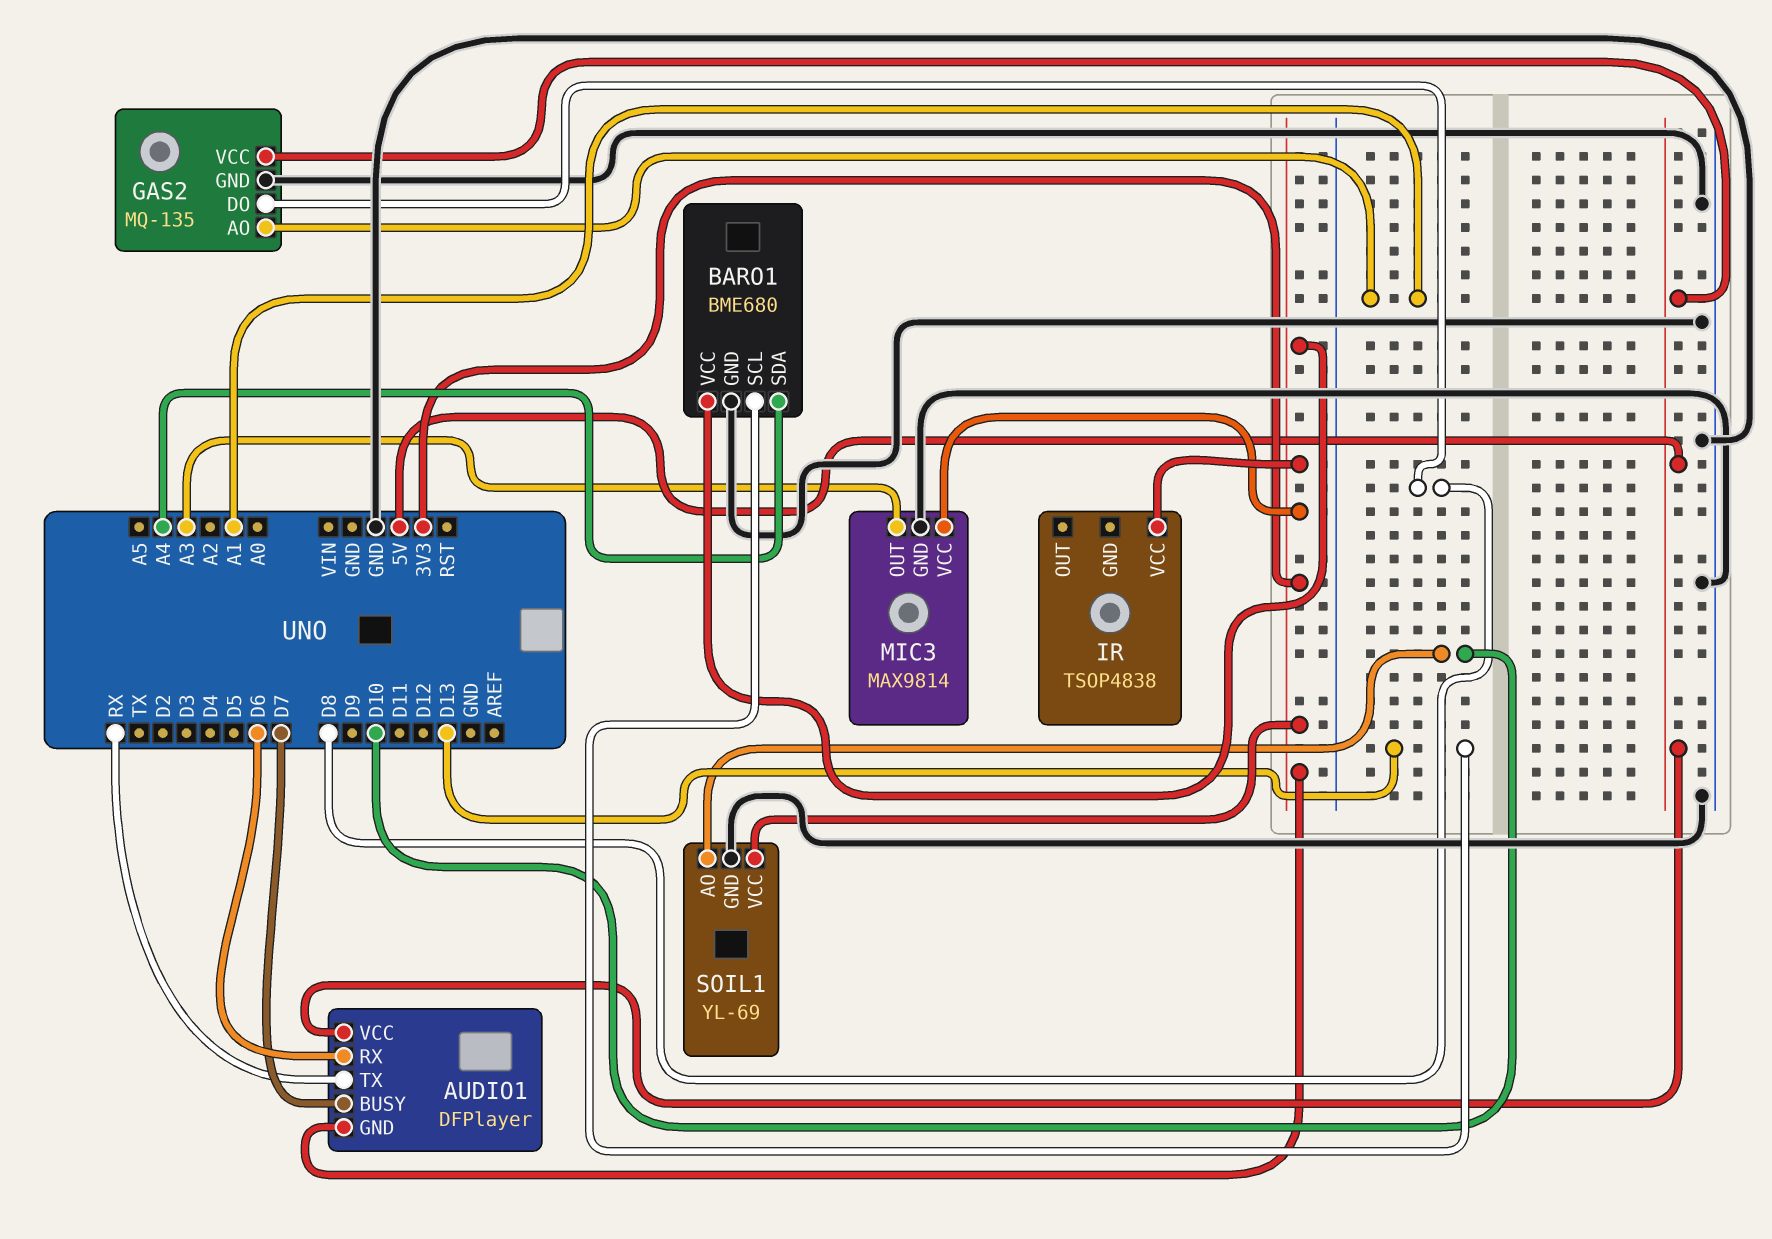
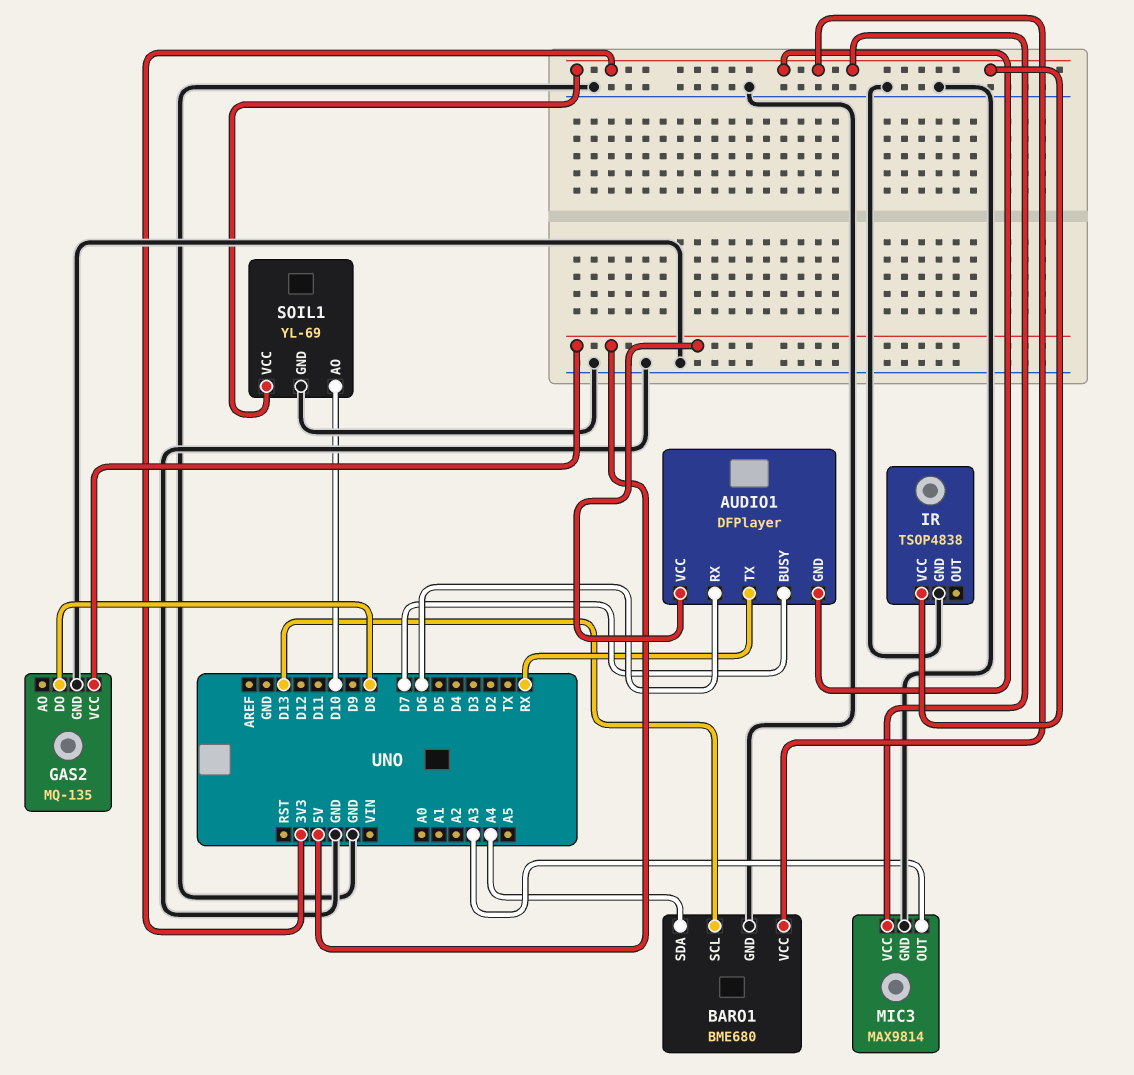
GAS2 pin AO: A1 -> none
IR pin GND: none -> GND

